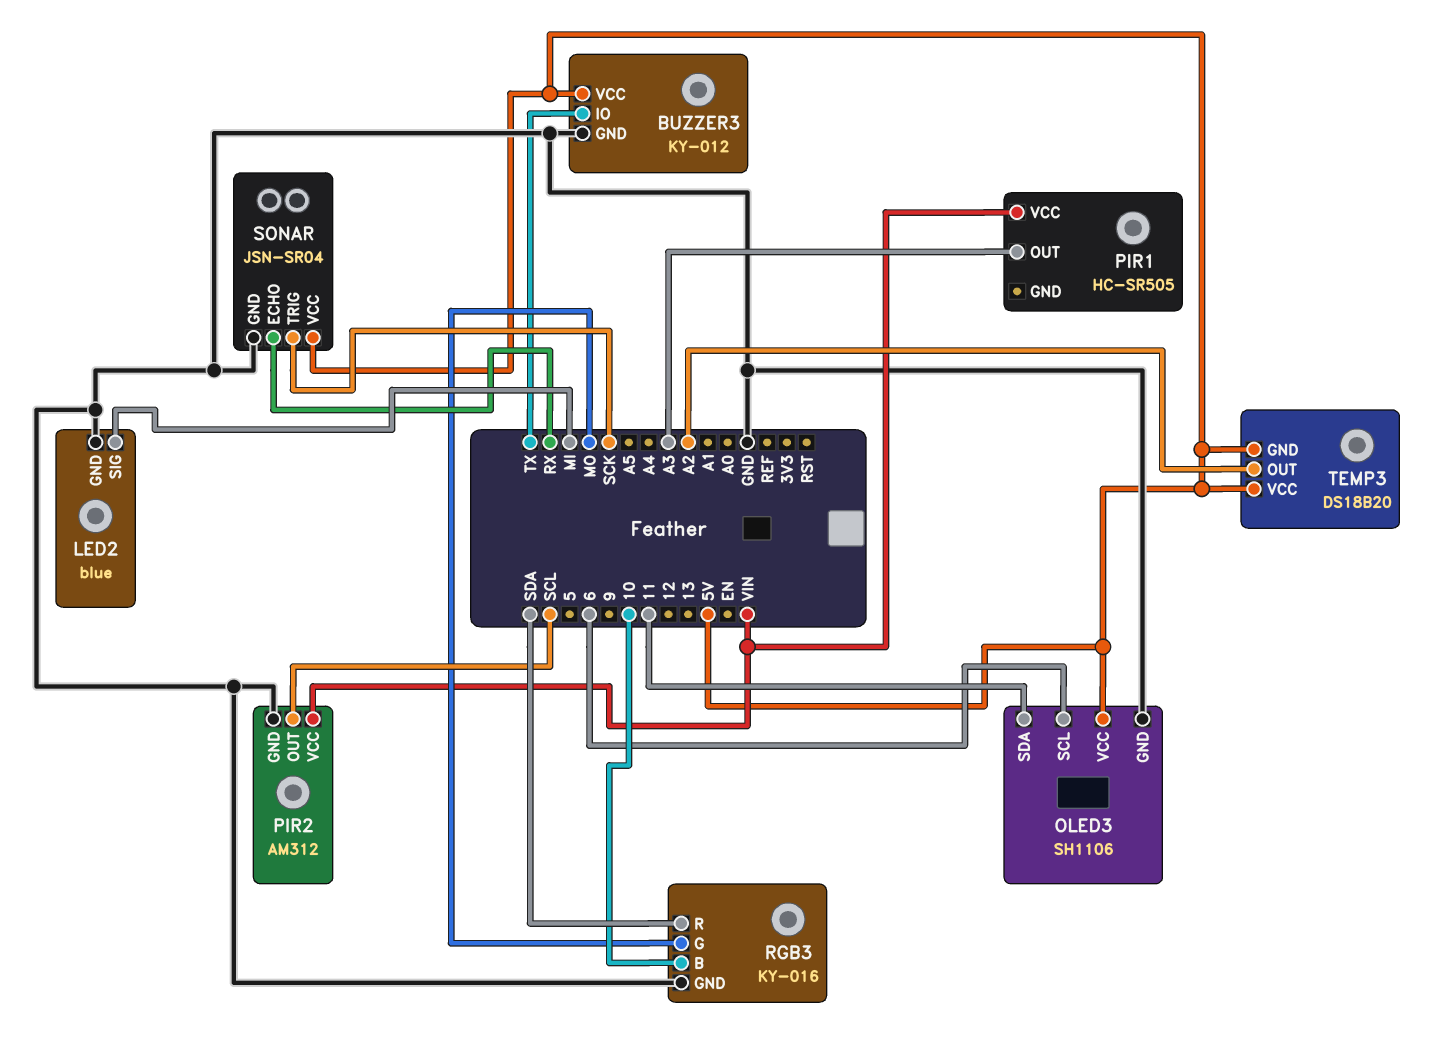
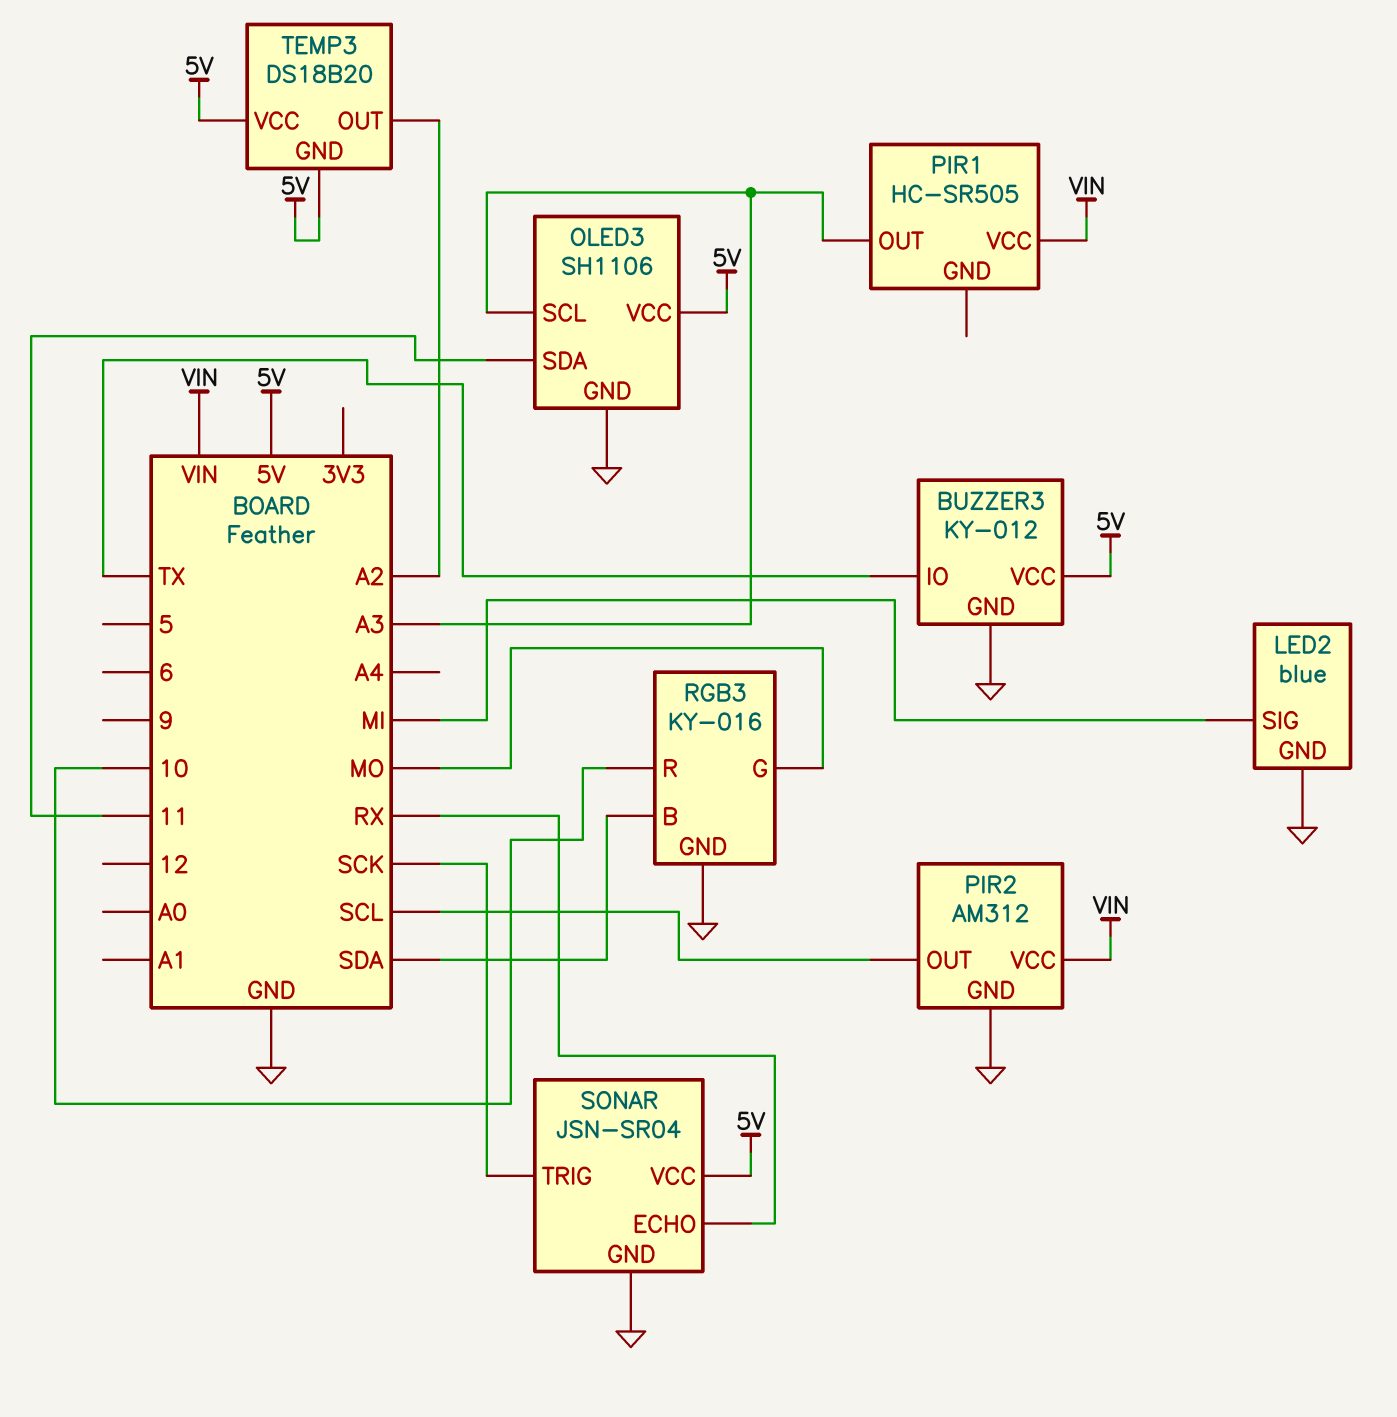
OLED3 pin SCL: 6 -> A3
RGB3 pin B: 10 -> SDA
RGB3 pin R: SDA -> 10

